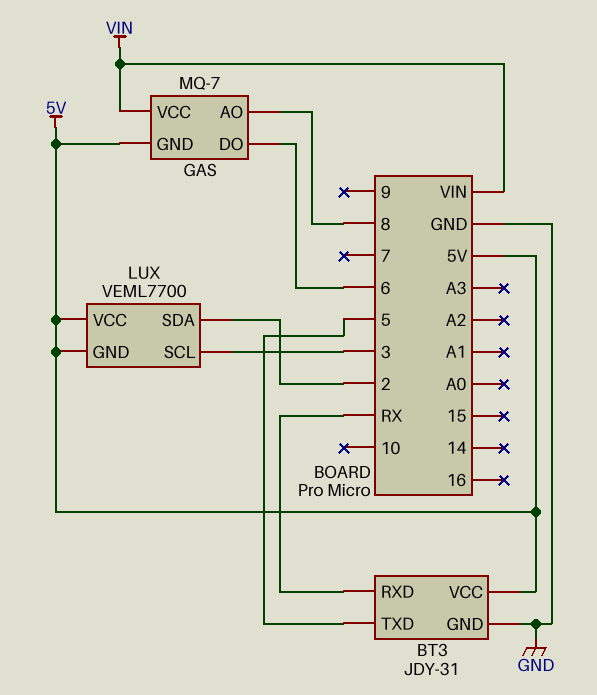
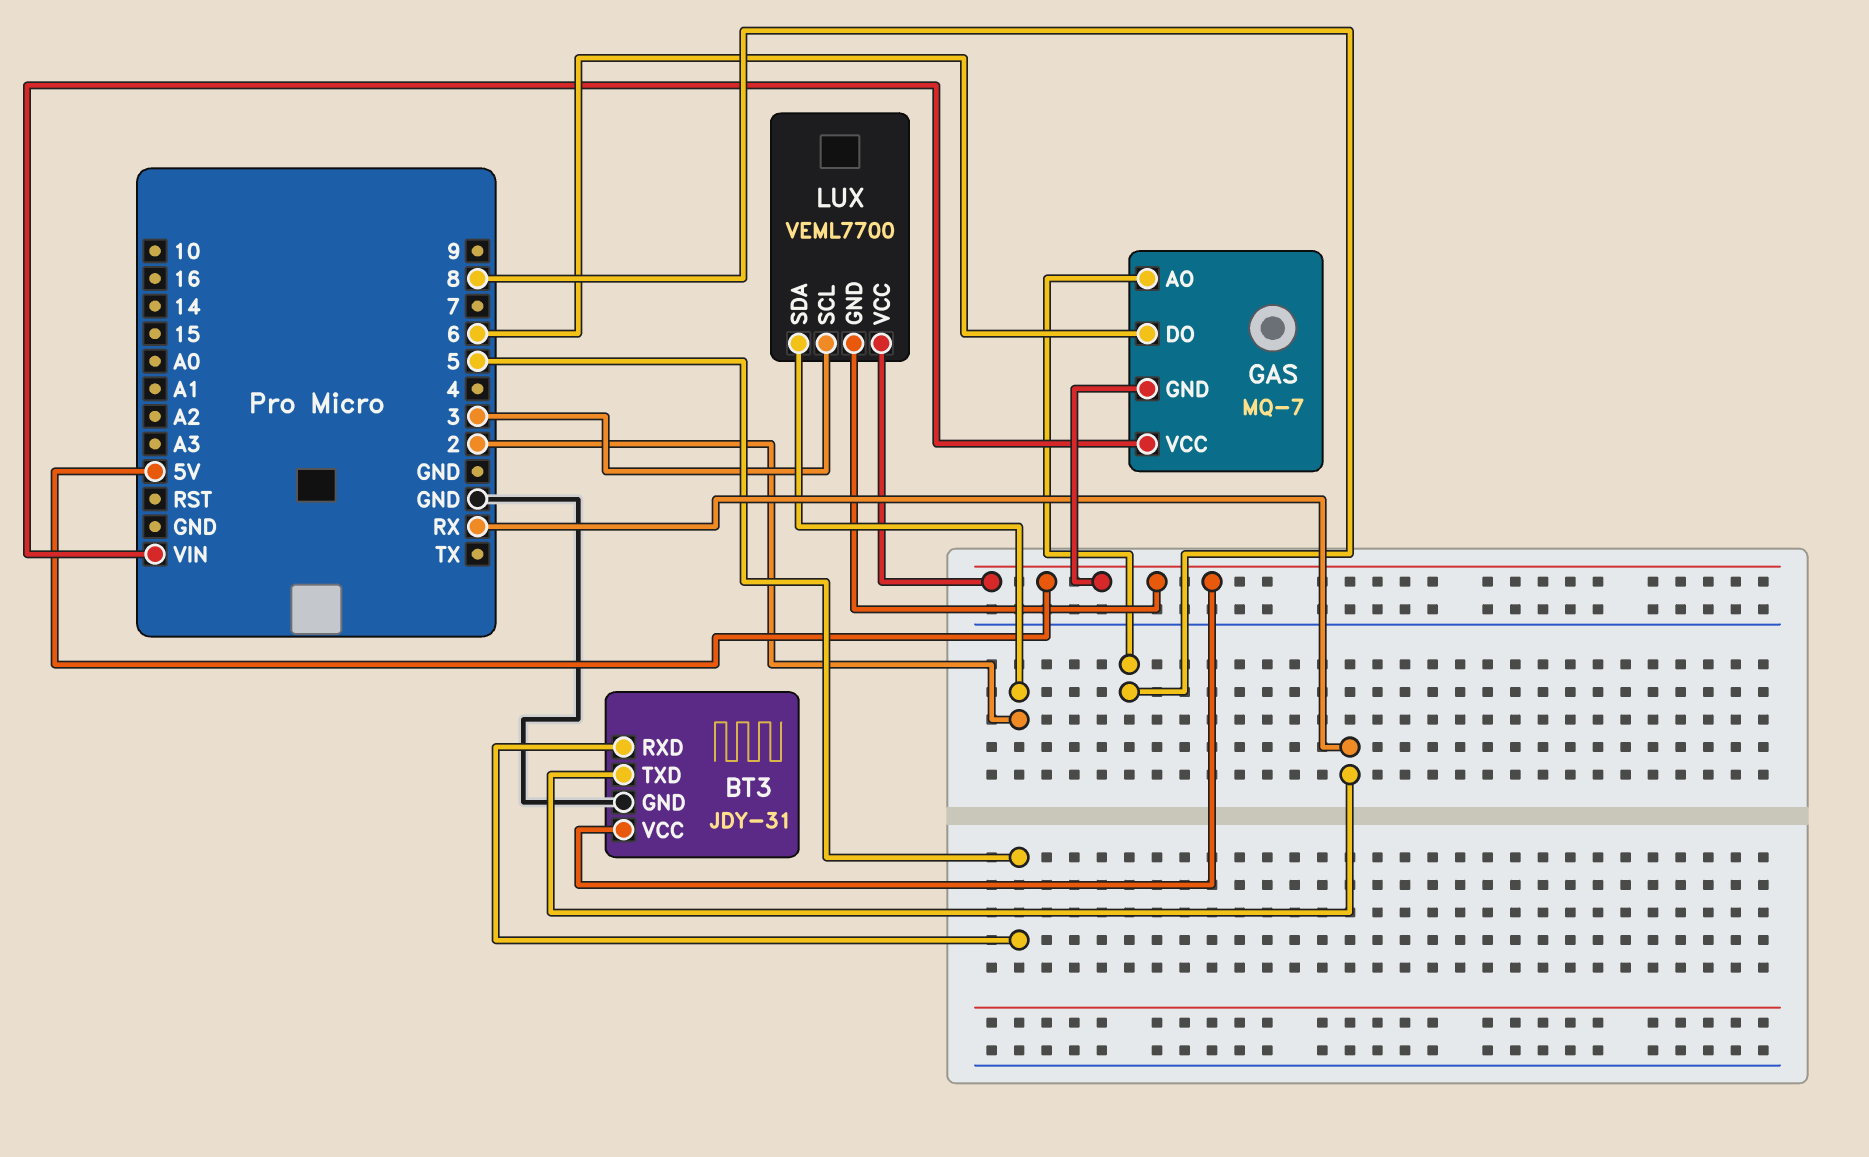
BT3 pin RXD: RX -> 5
BT3 pin TXD: 5 -> RX

